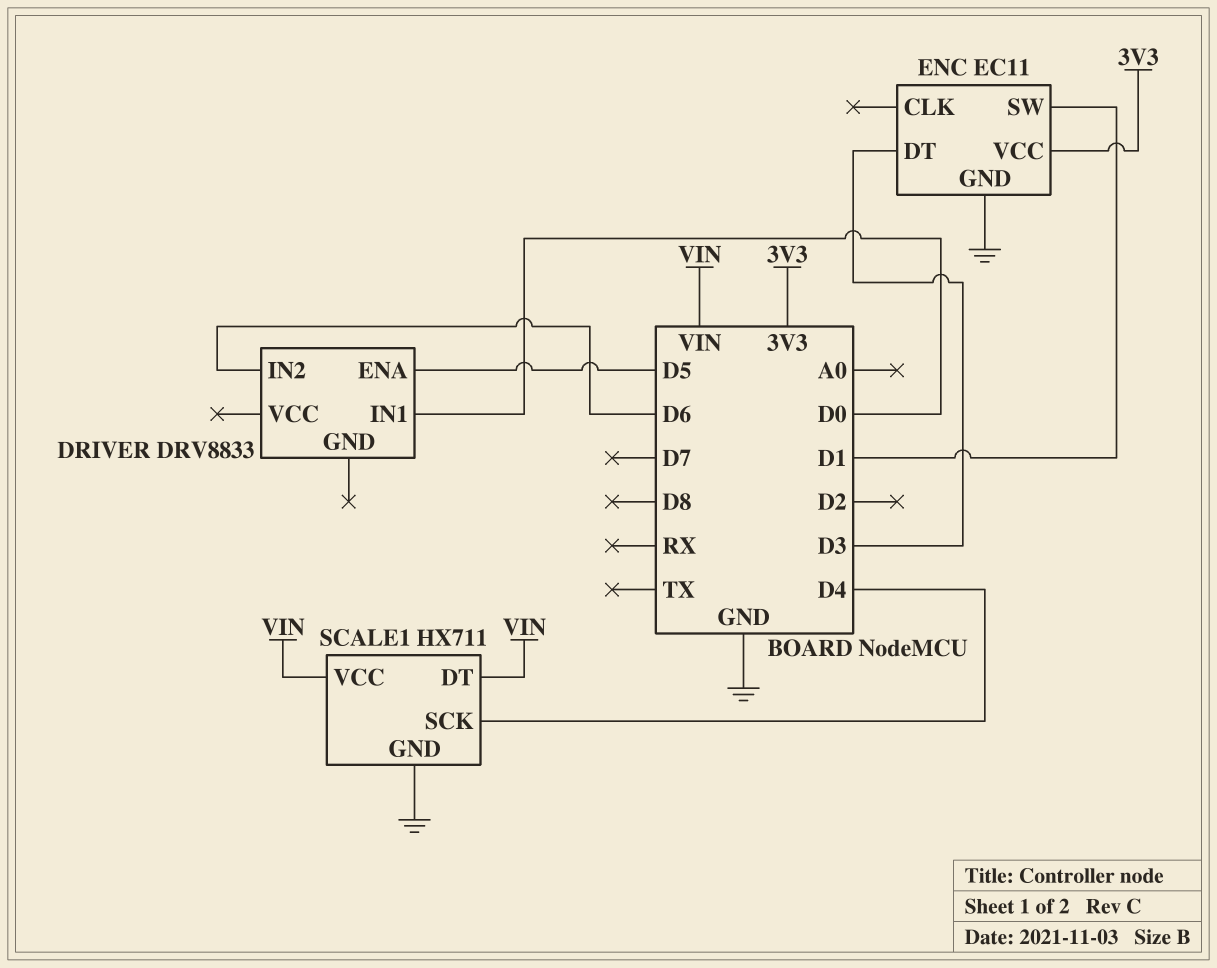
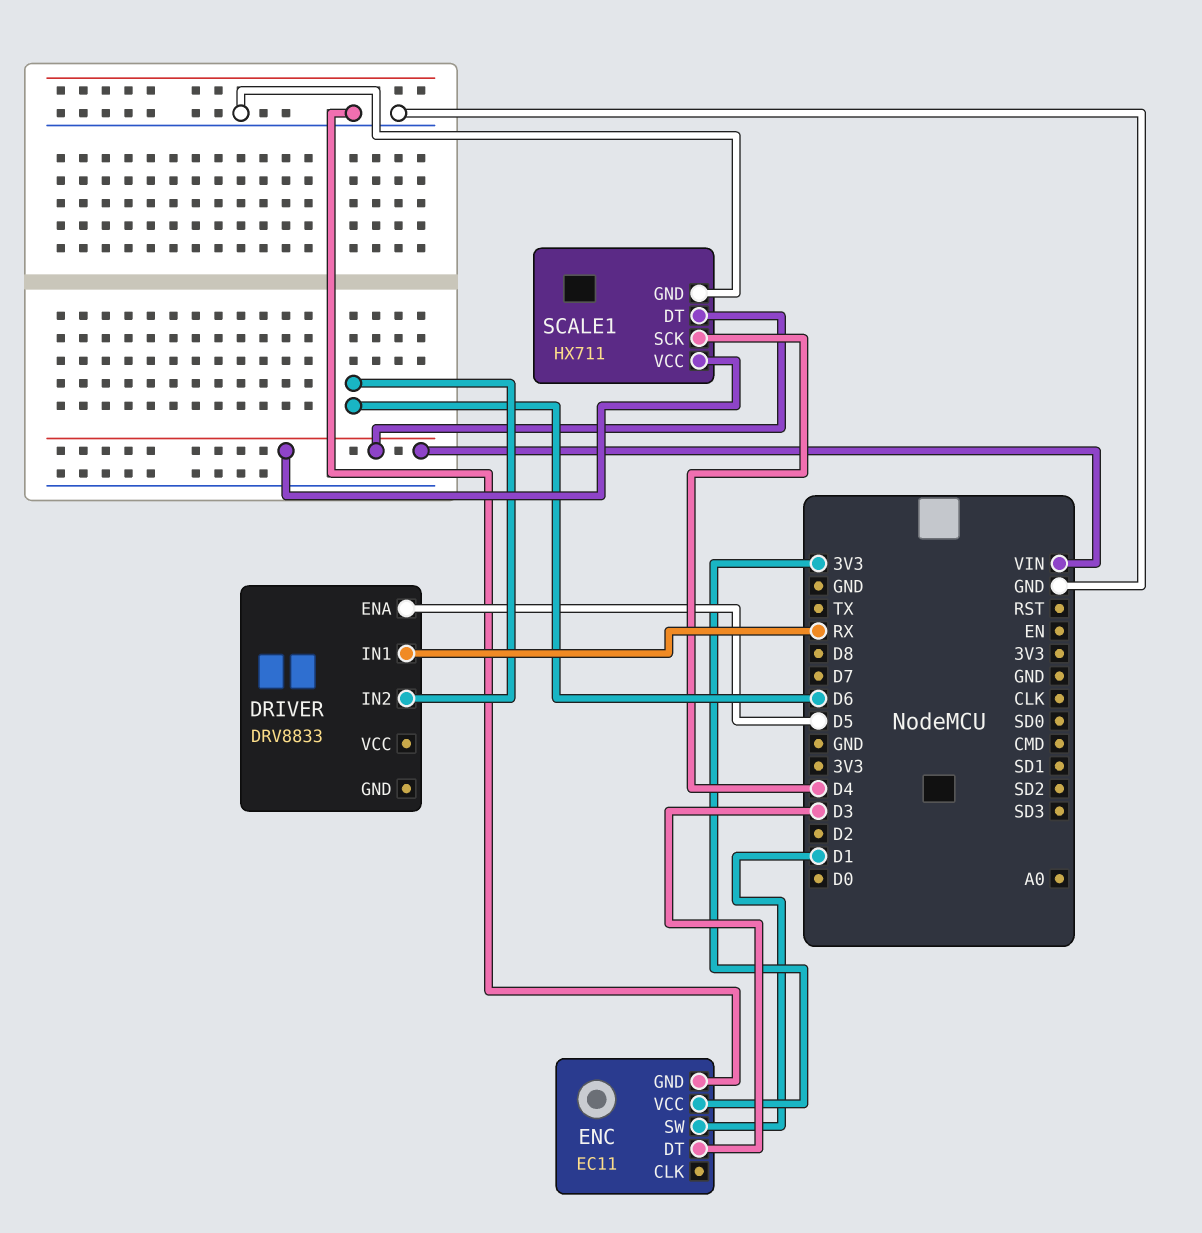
DRIVER pin IN1: D0 -> RX

